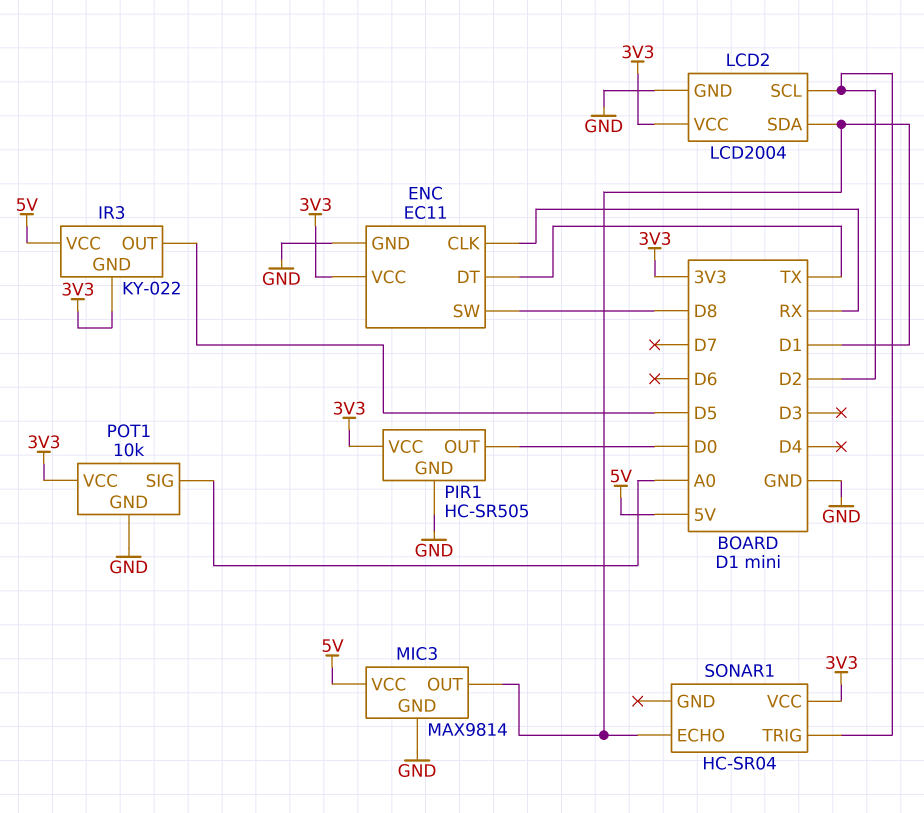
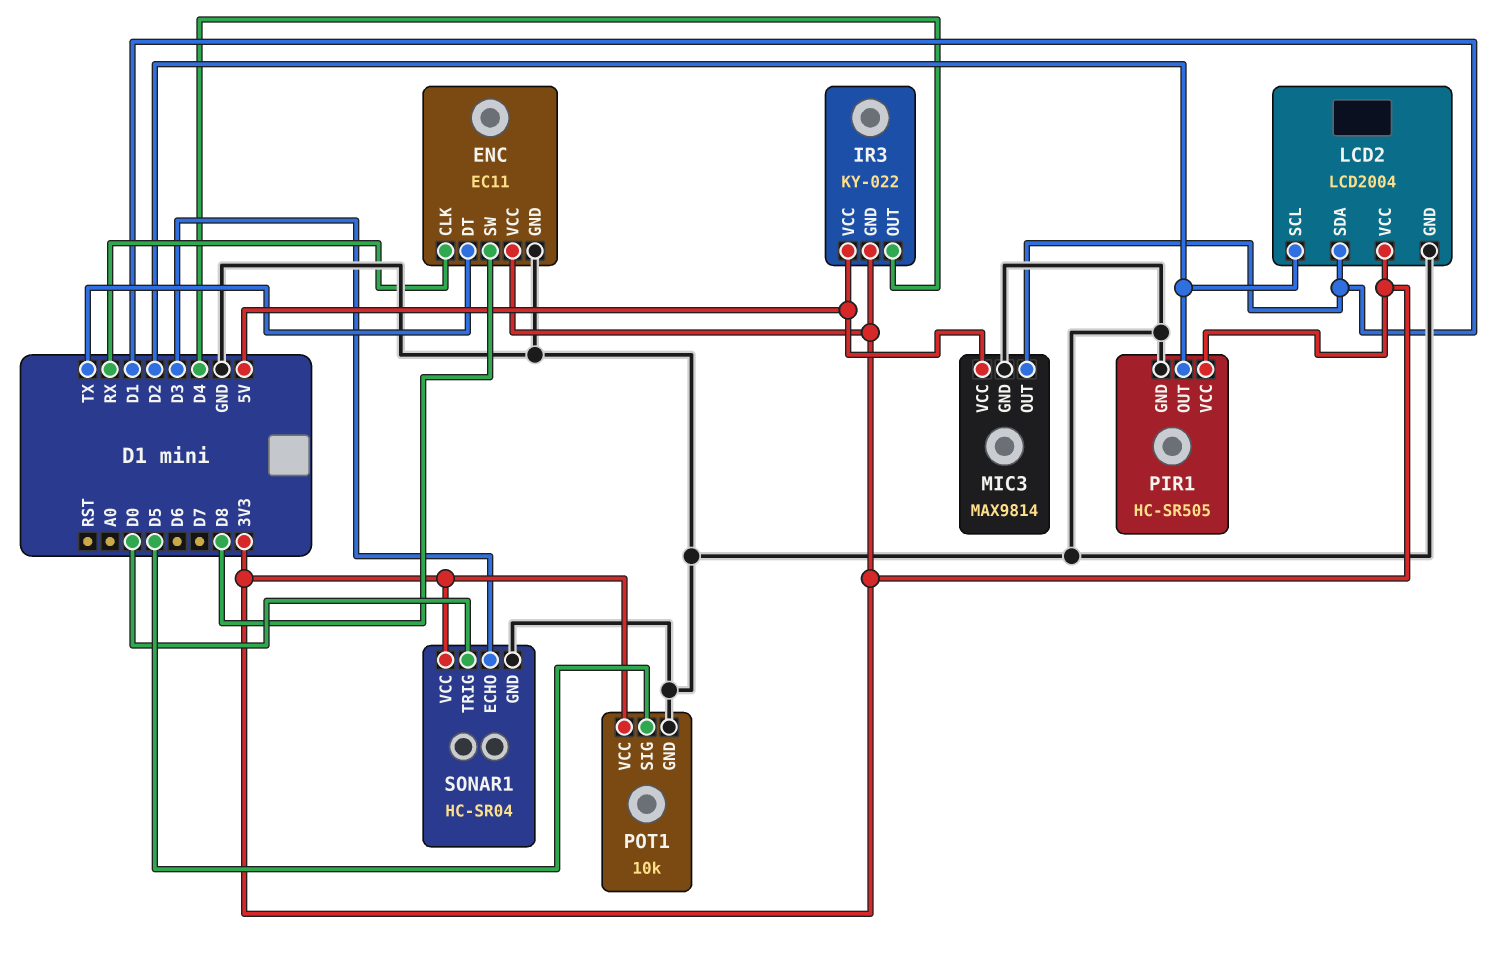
IR3 pin OUT: D5 -> D4
PIR1 pin OUT: D0 -> D2
POT1 pin SIG: A0 -> D5
SONAR1 pin ECHO: D1 -> D3
SONAR1 pin GND: none -> GND
SONAR1 pin TRIG: D2 -> D0

